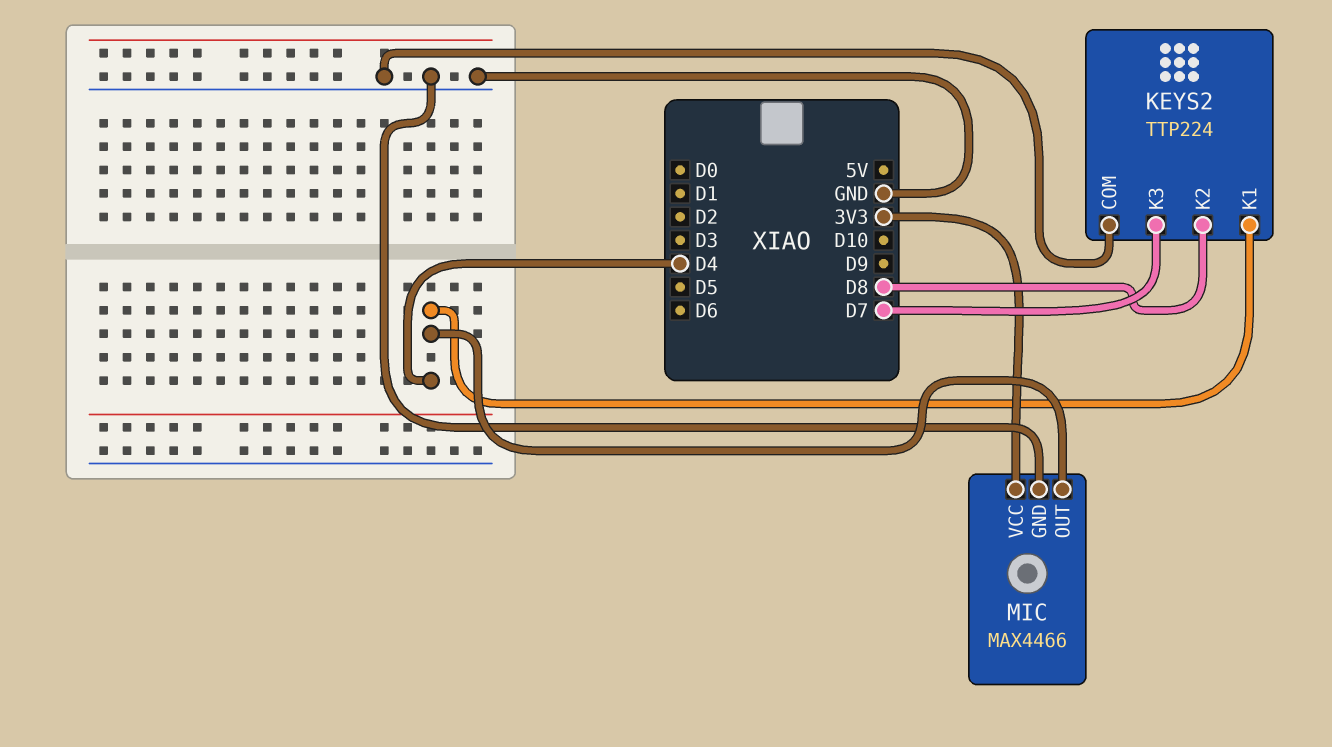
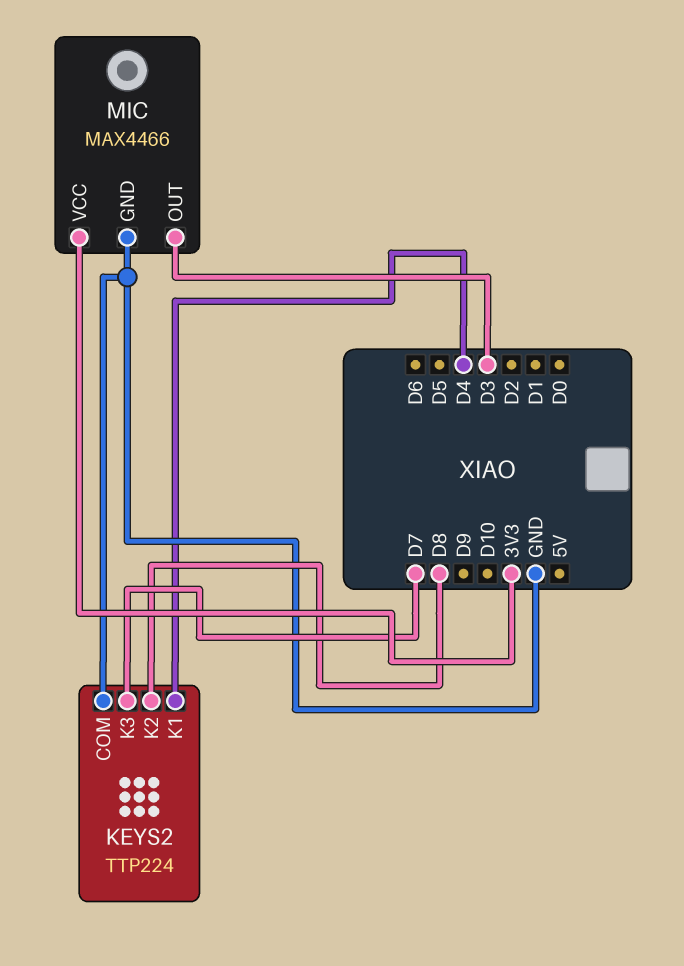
MIC pin OUT: D4 -> D3

